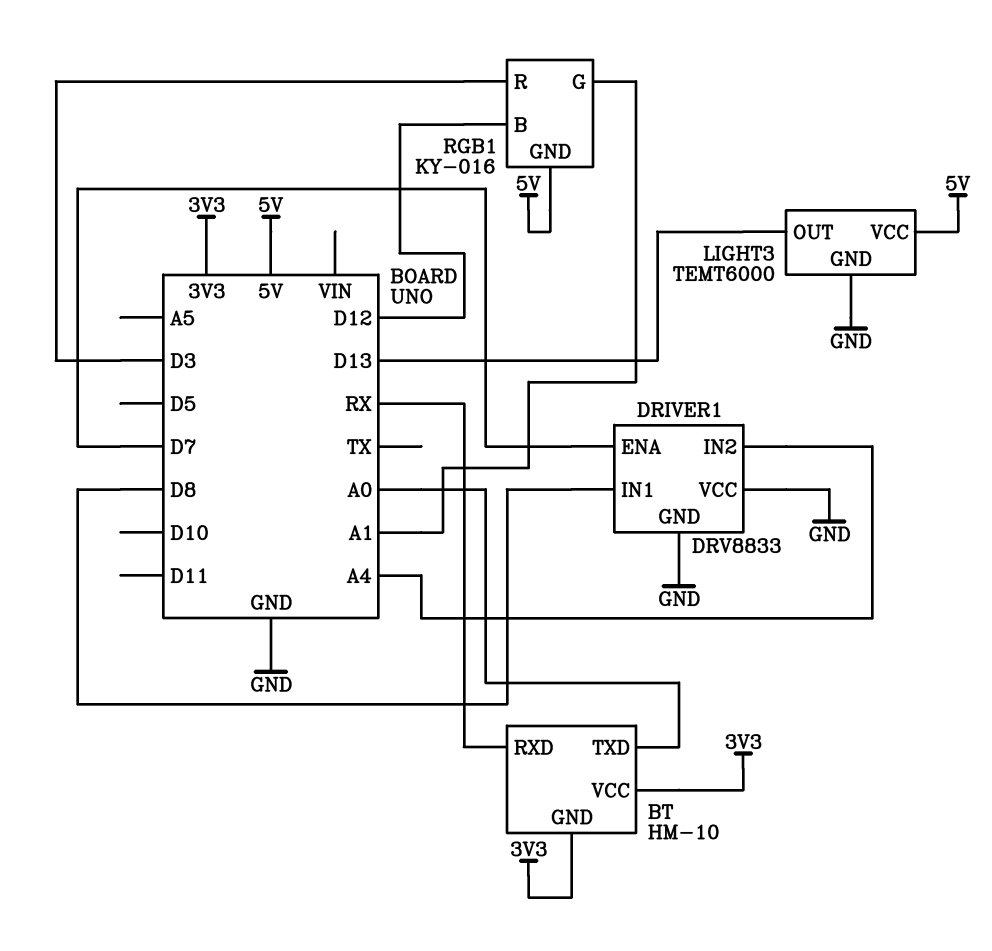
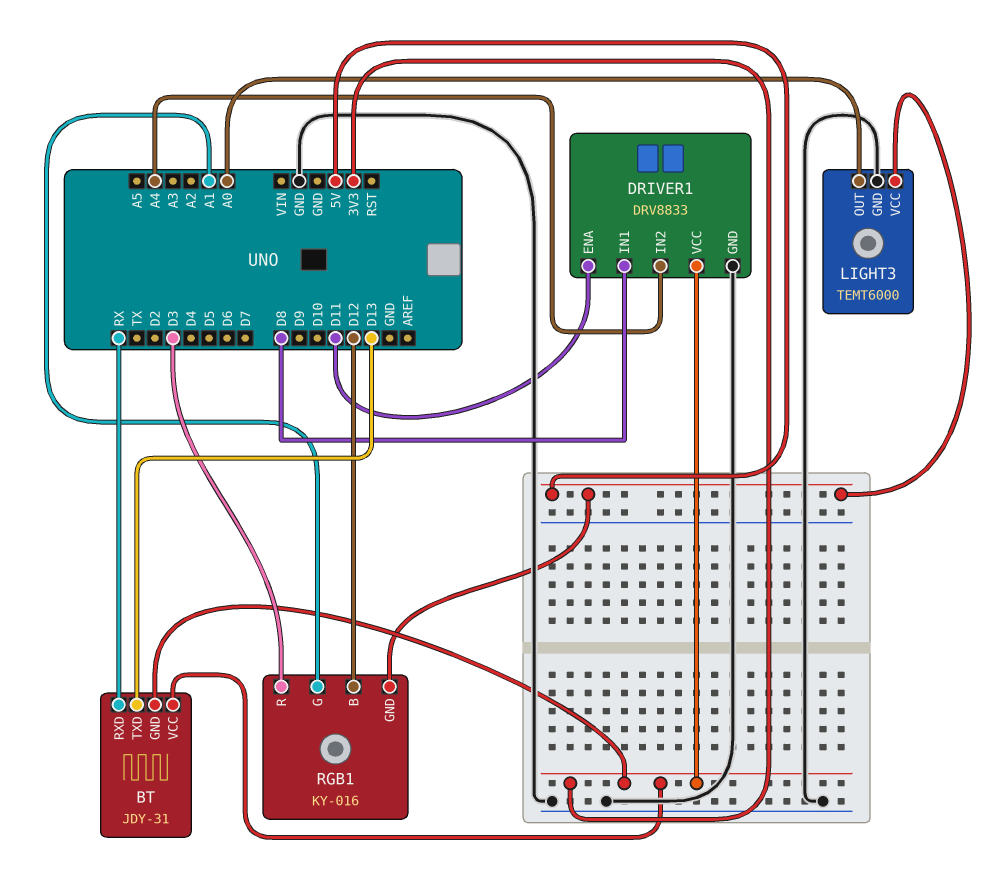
BT: HM-10 -> JDY-31
BT pin TXD: A0 -> D13
DRIVER1 pin ENA: D7 -> D11
DRIVER1 pin VCC: GND -> 3V3
LIGHT3 pin OUT: D13 -> A0

